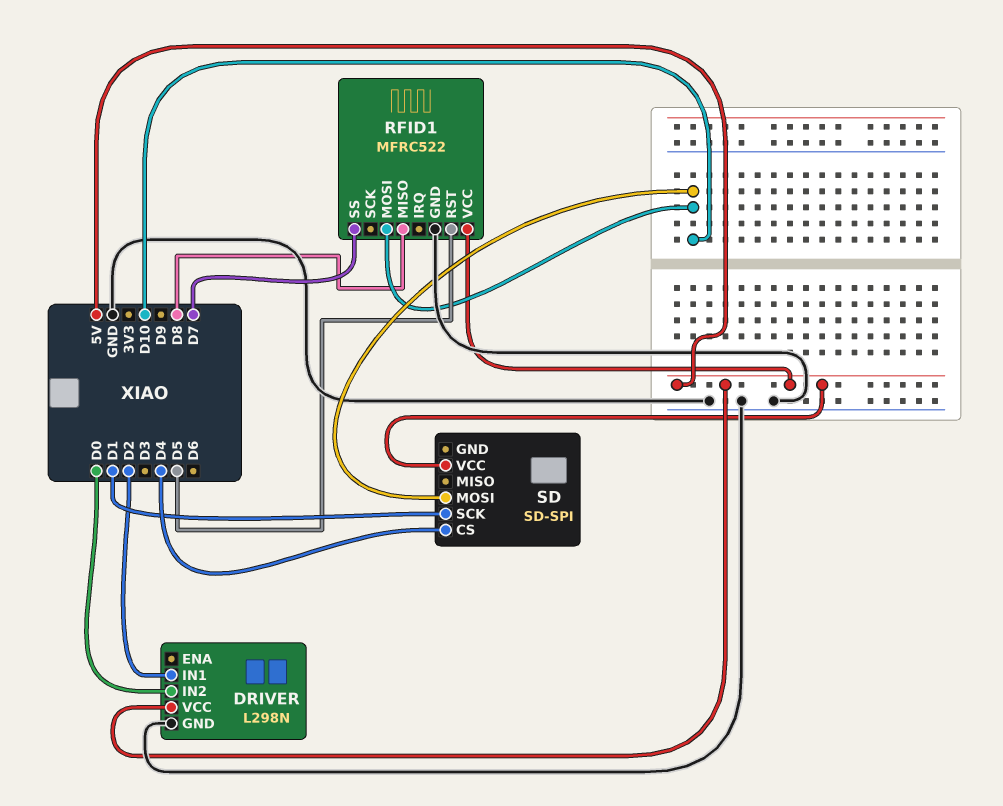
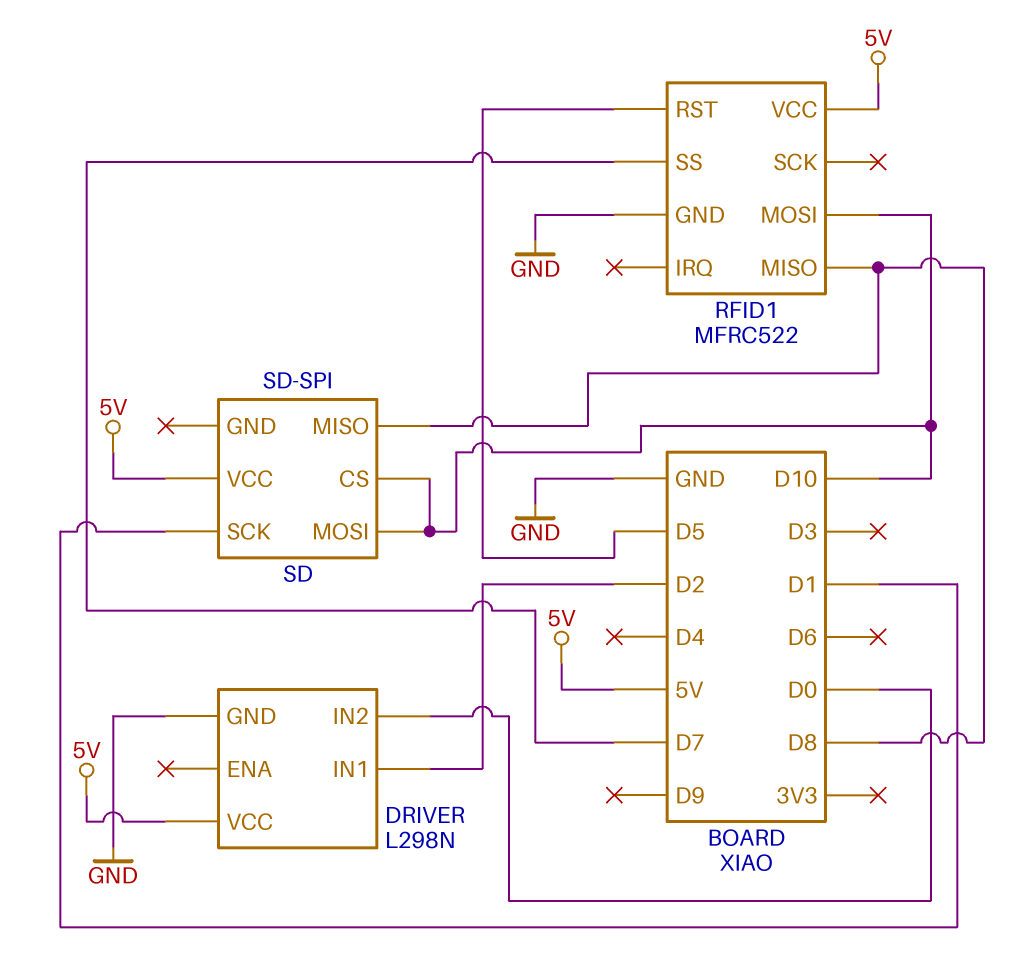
SD pin CS: D4 -> D10
SD pin MISO: none -> D8

